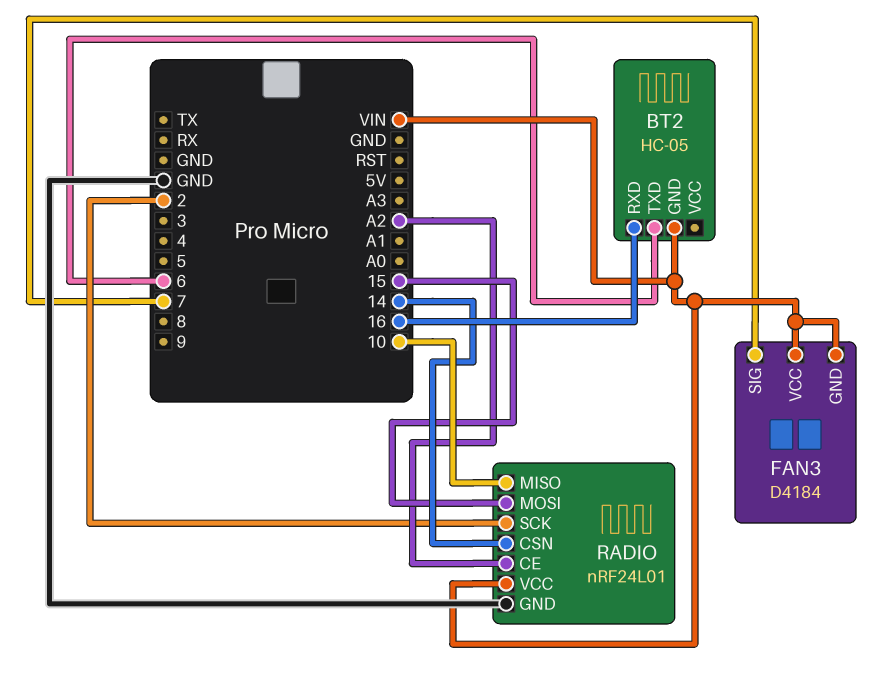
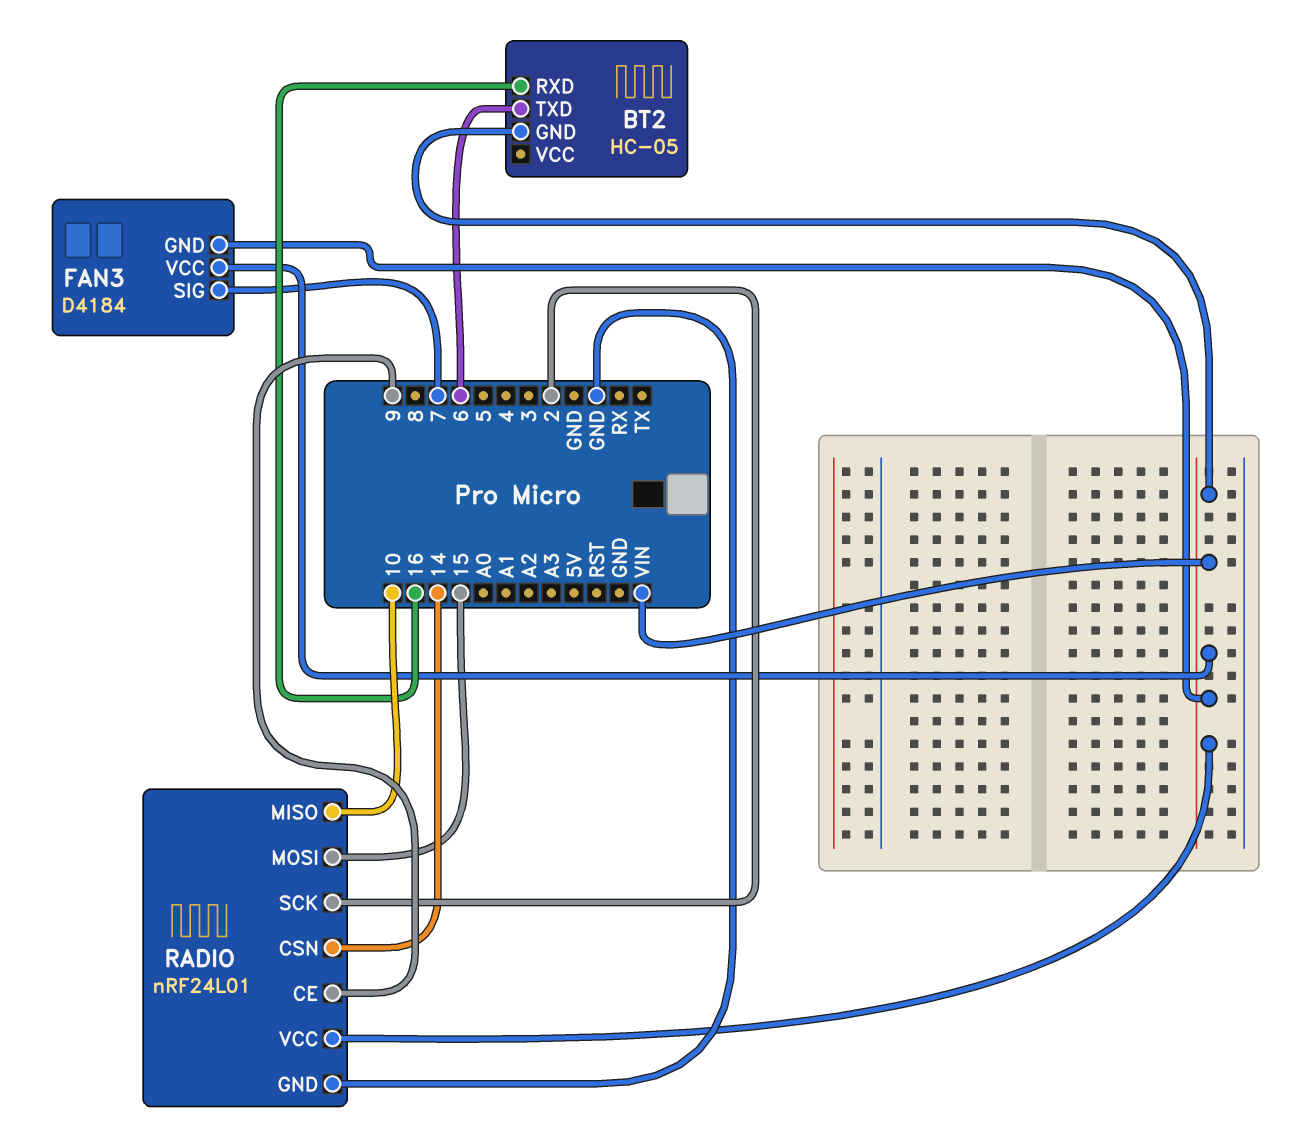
RADIO pin CE: A2 -> 9

